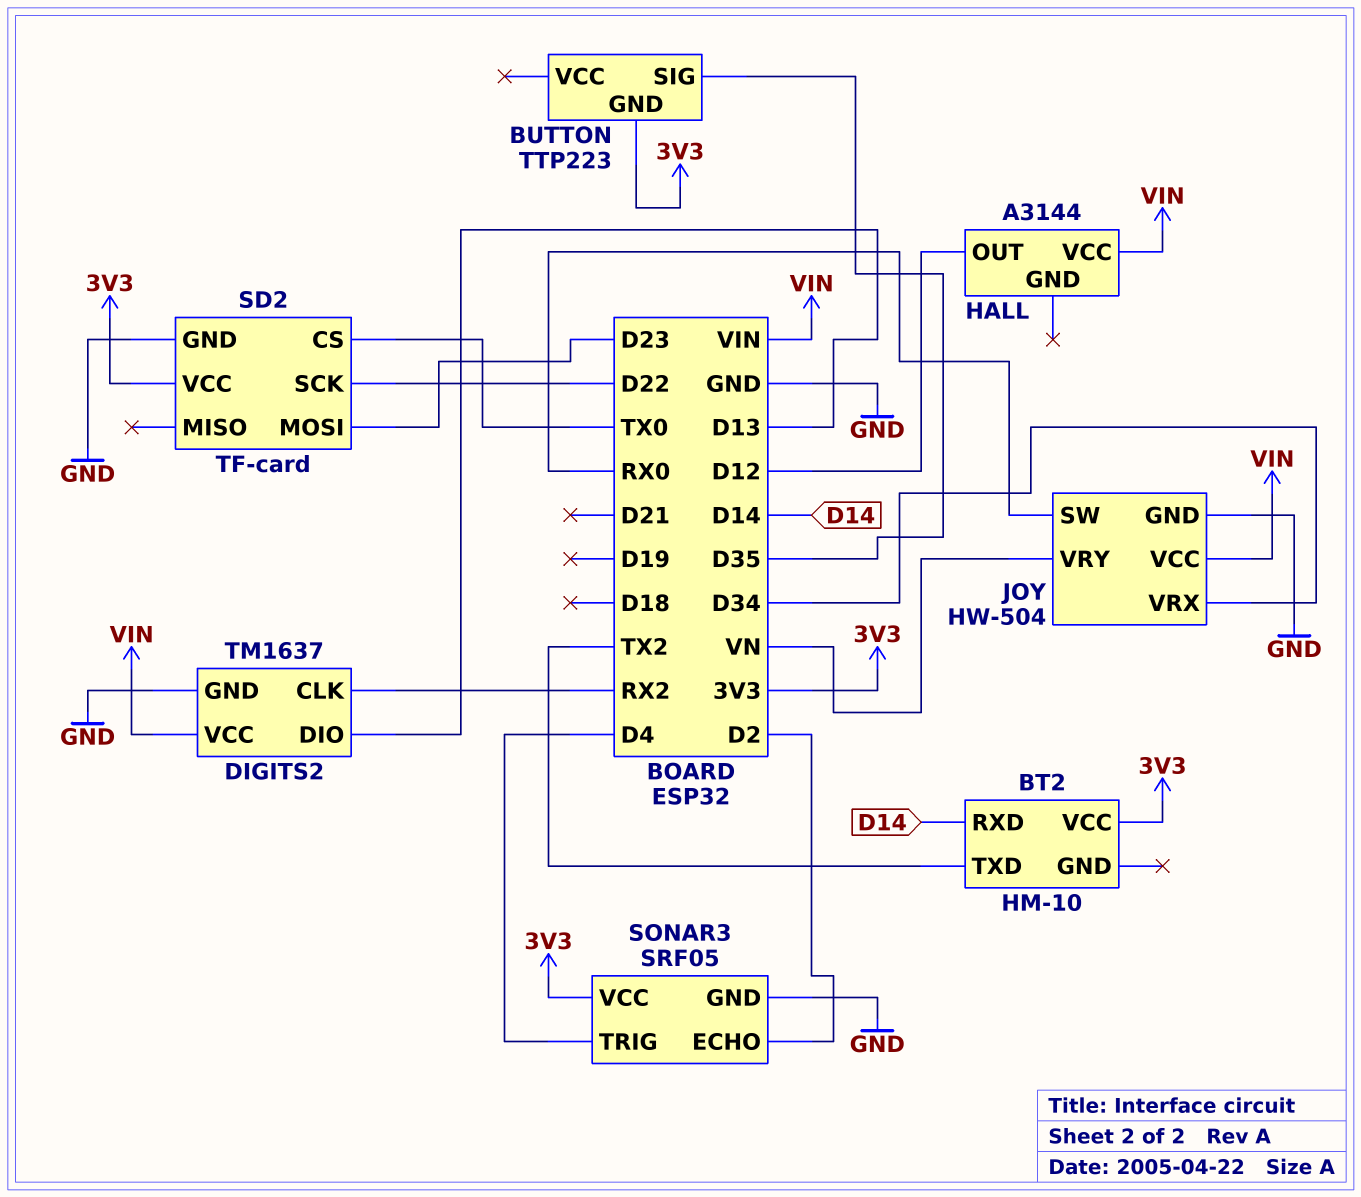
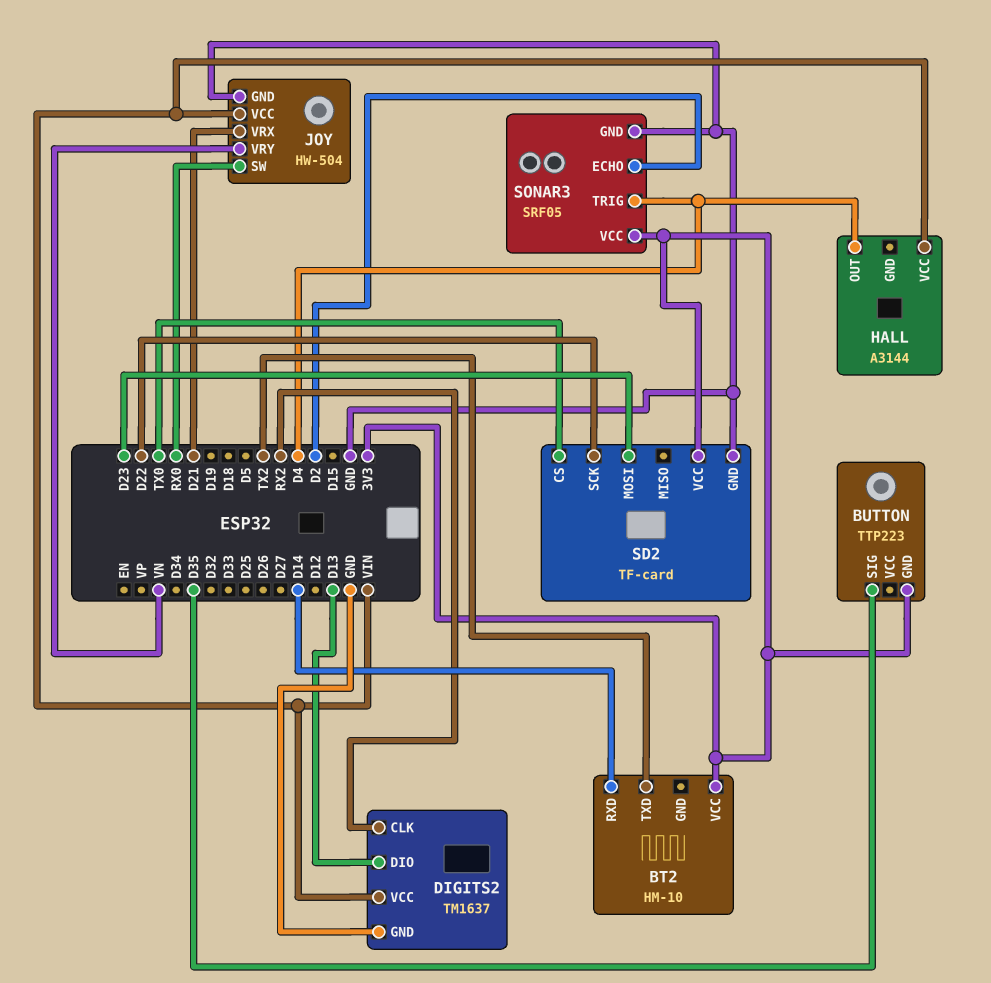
HALL pin OUT: D12 -> D4
JOY pin VRX: D34 -> D21

